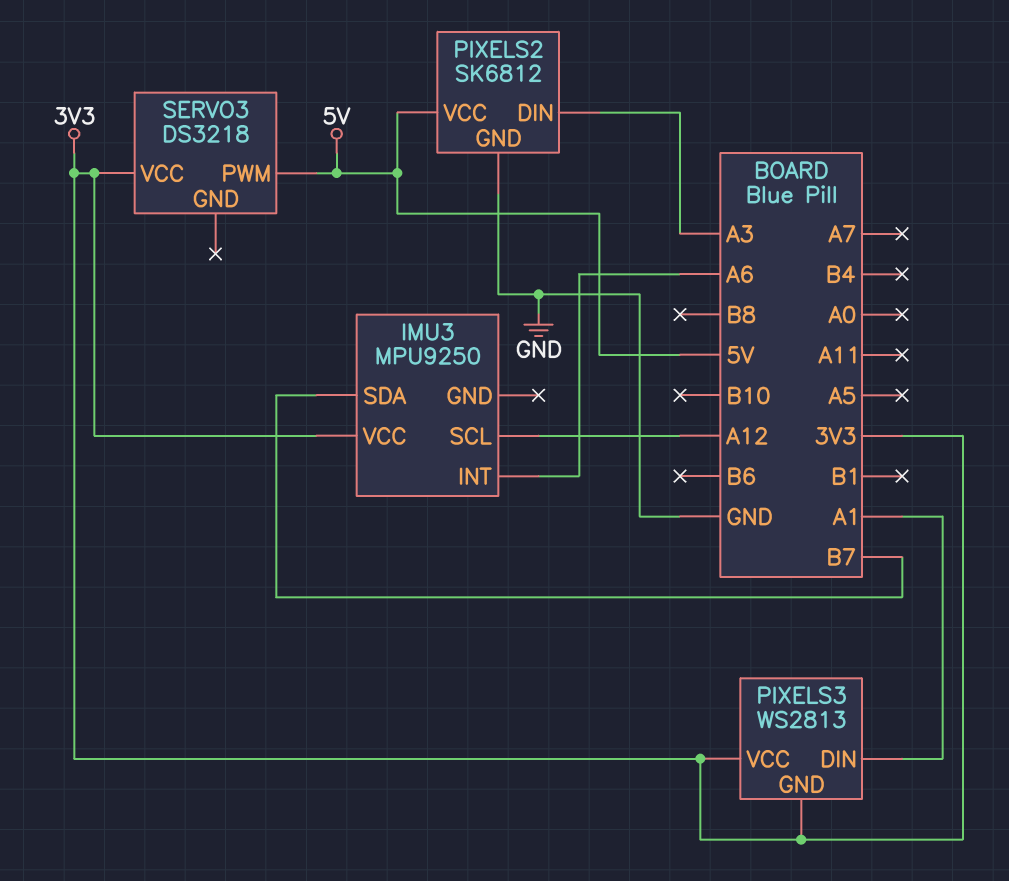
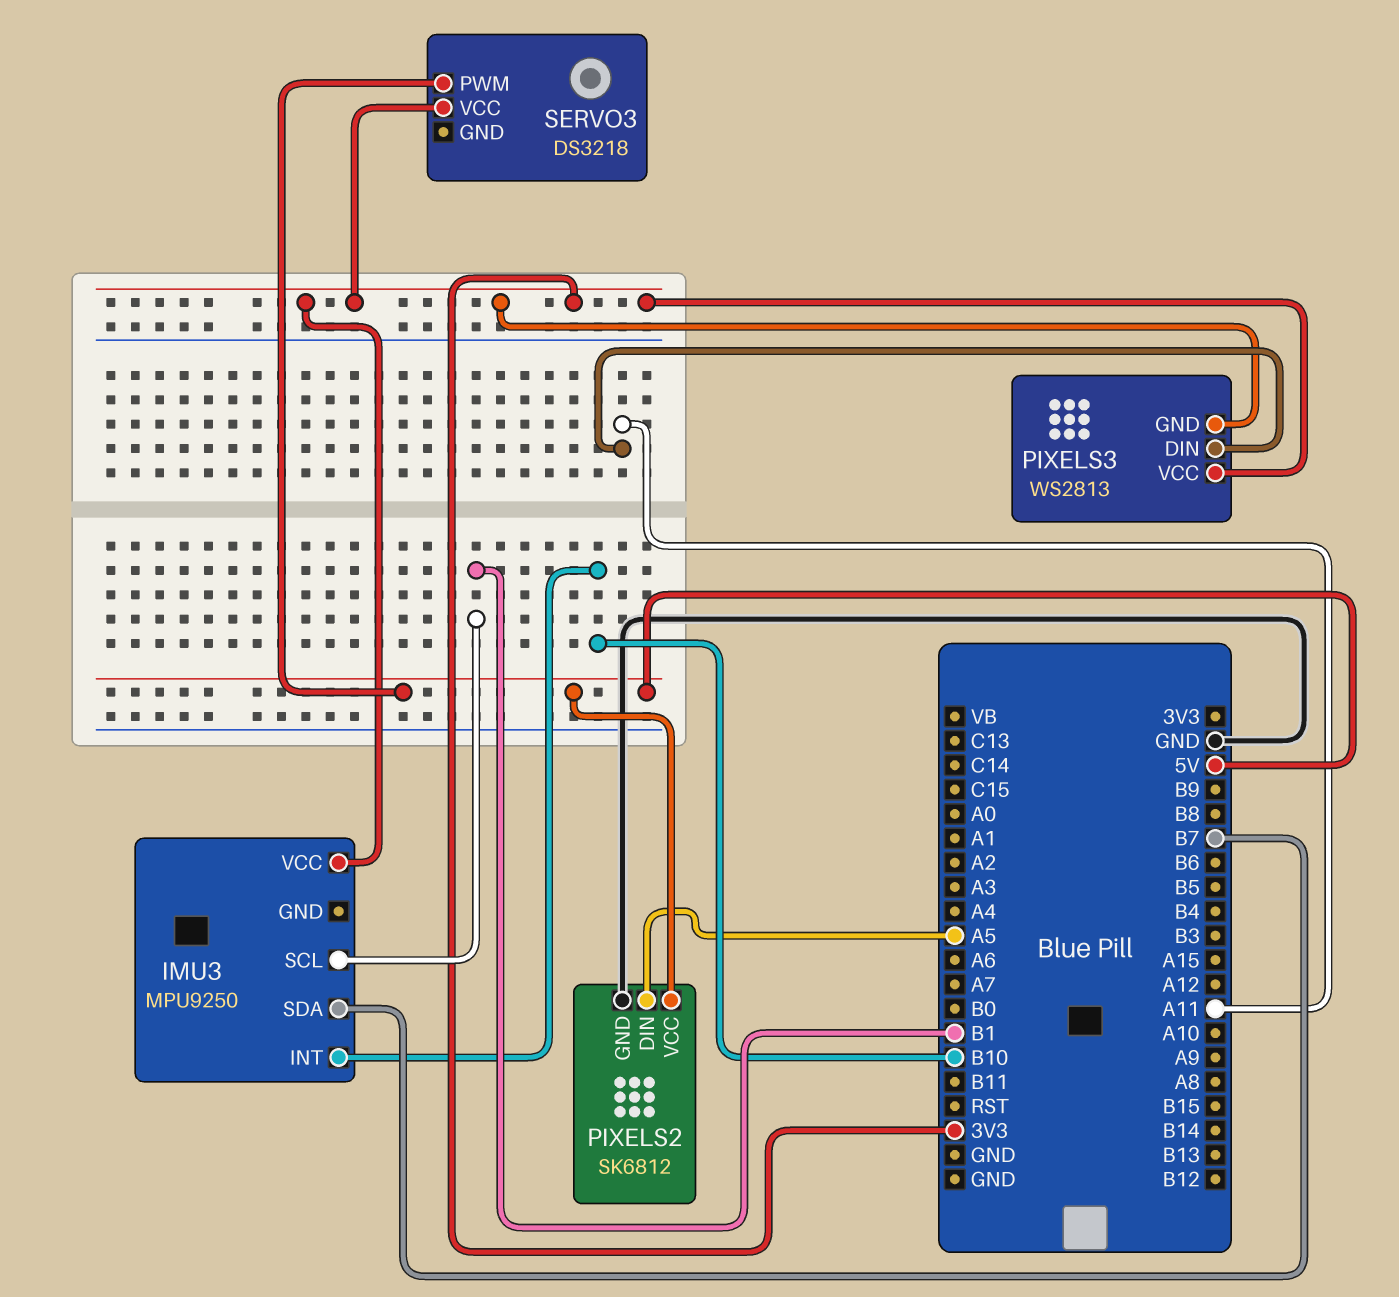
IMU3 pin INT: A6 -> B10
IMU3 pin SCL: A12 -> B1
PIXELS2 pin DIN: A3 -> A5
PIXELS3 pin DIN: A1 -> A11

